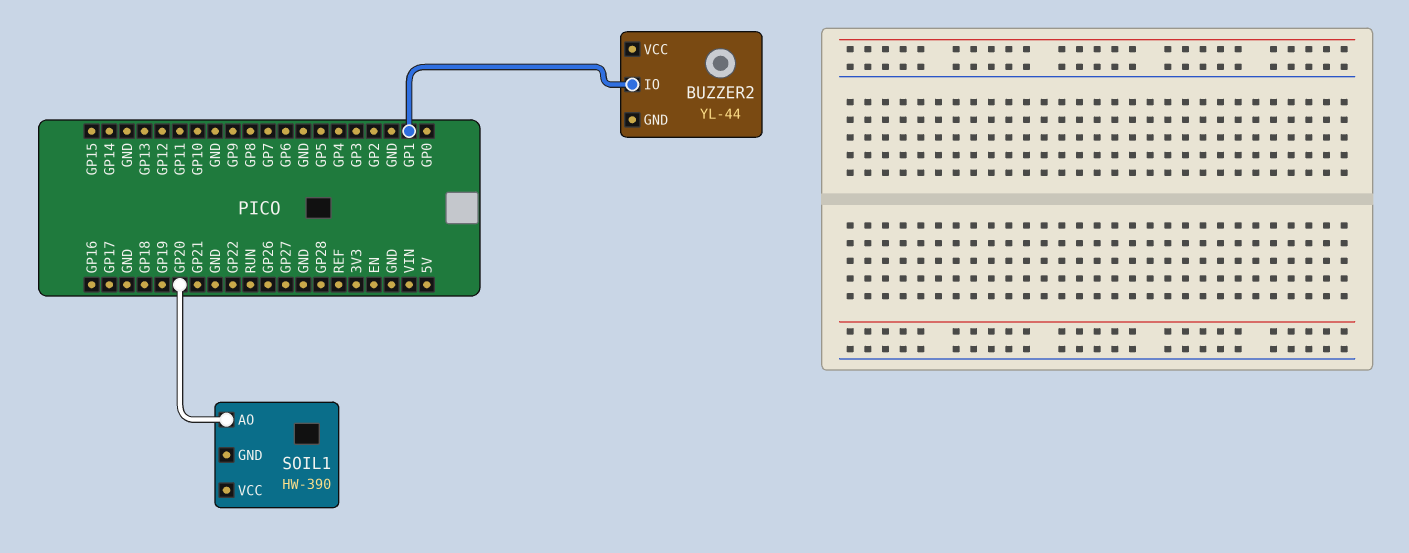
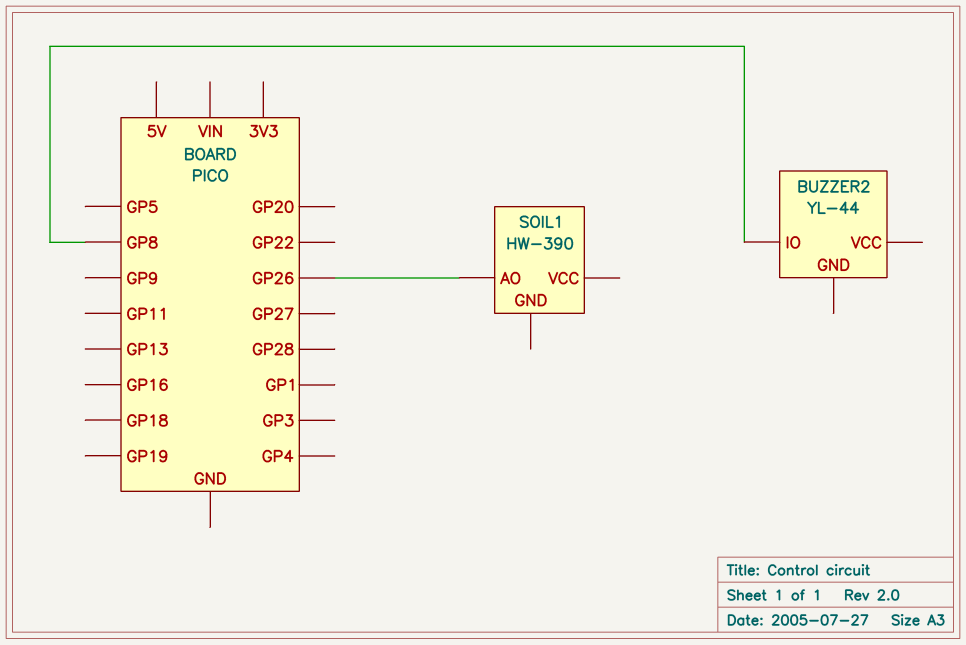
BUZZER2 pin IO: GP1 -> GP8
SOIL1 pin AO: GP20 -> GP26

